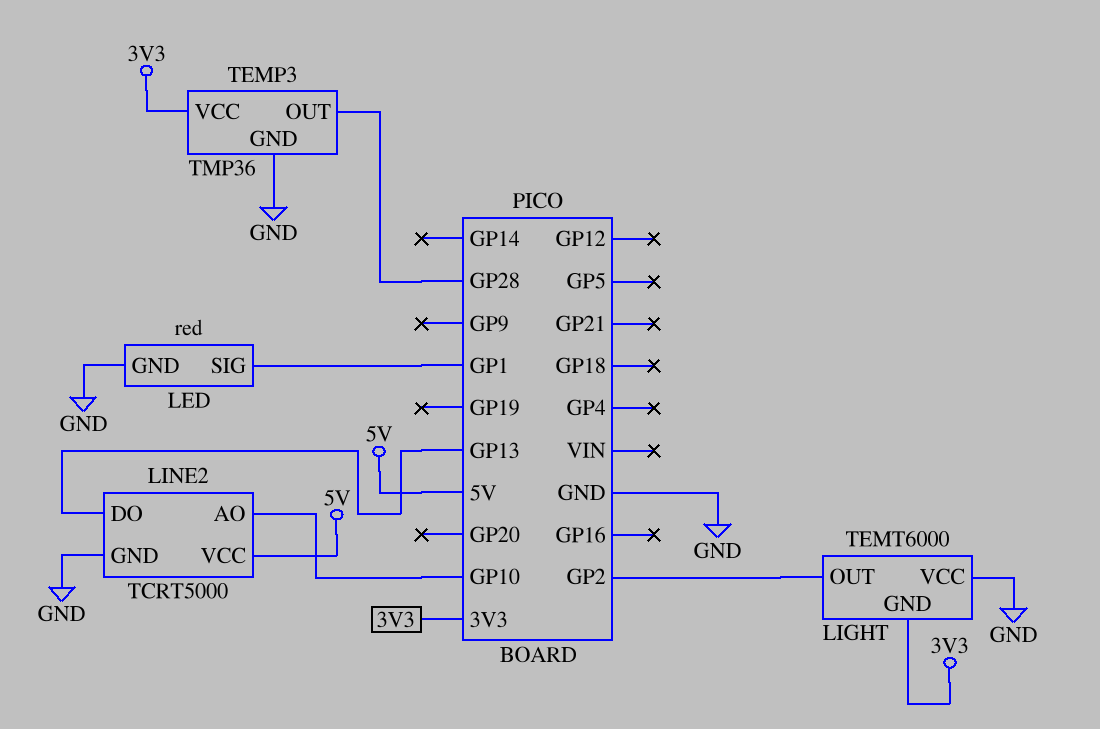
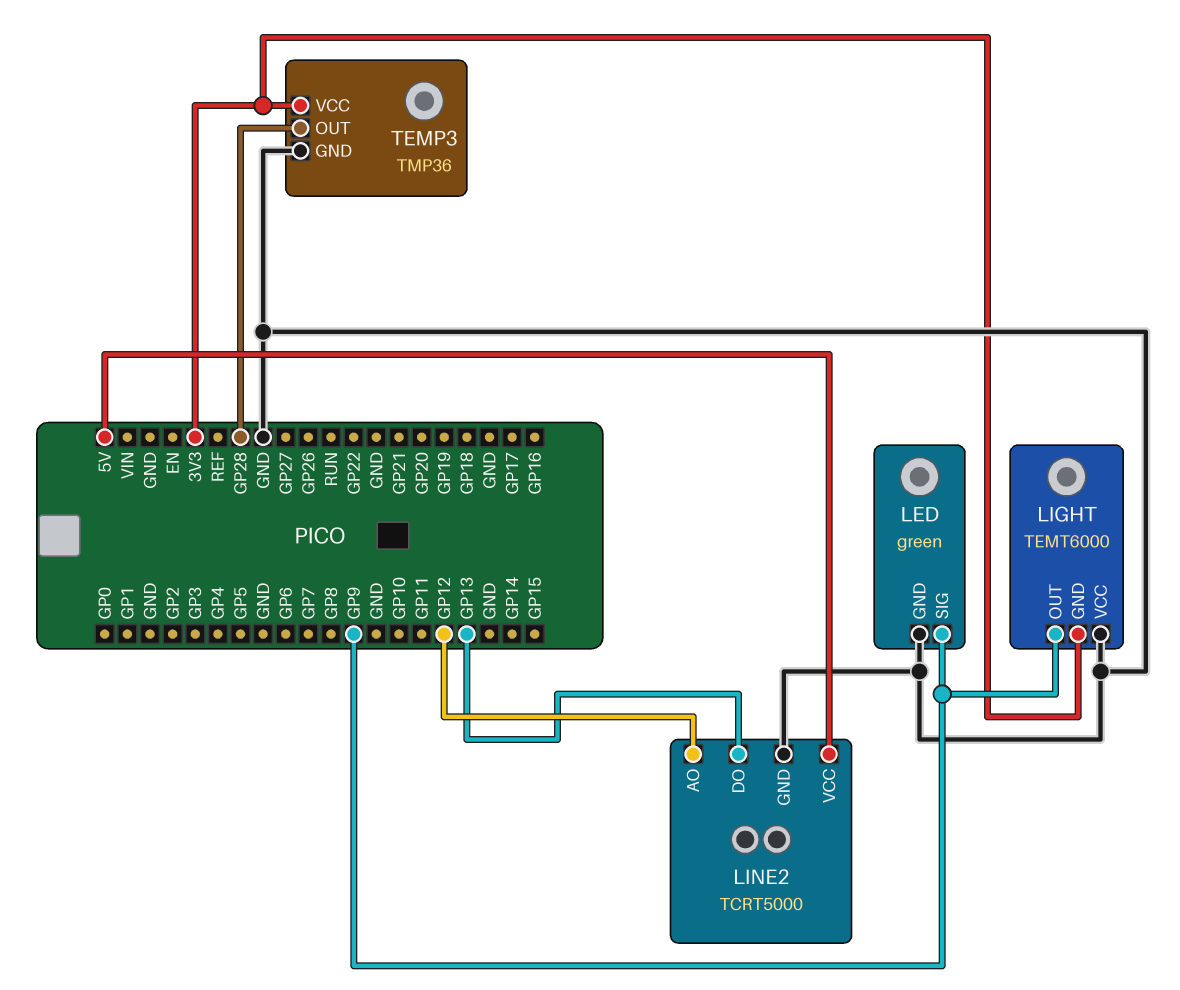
LED: red -> green
LED pin SIG: GP1 -> GP9
LIGHT pin OUT: GP2 -> GP9
LINE2 pin AO: GP10 -> GP12

